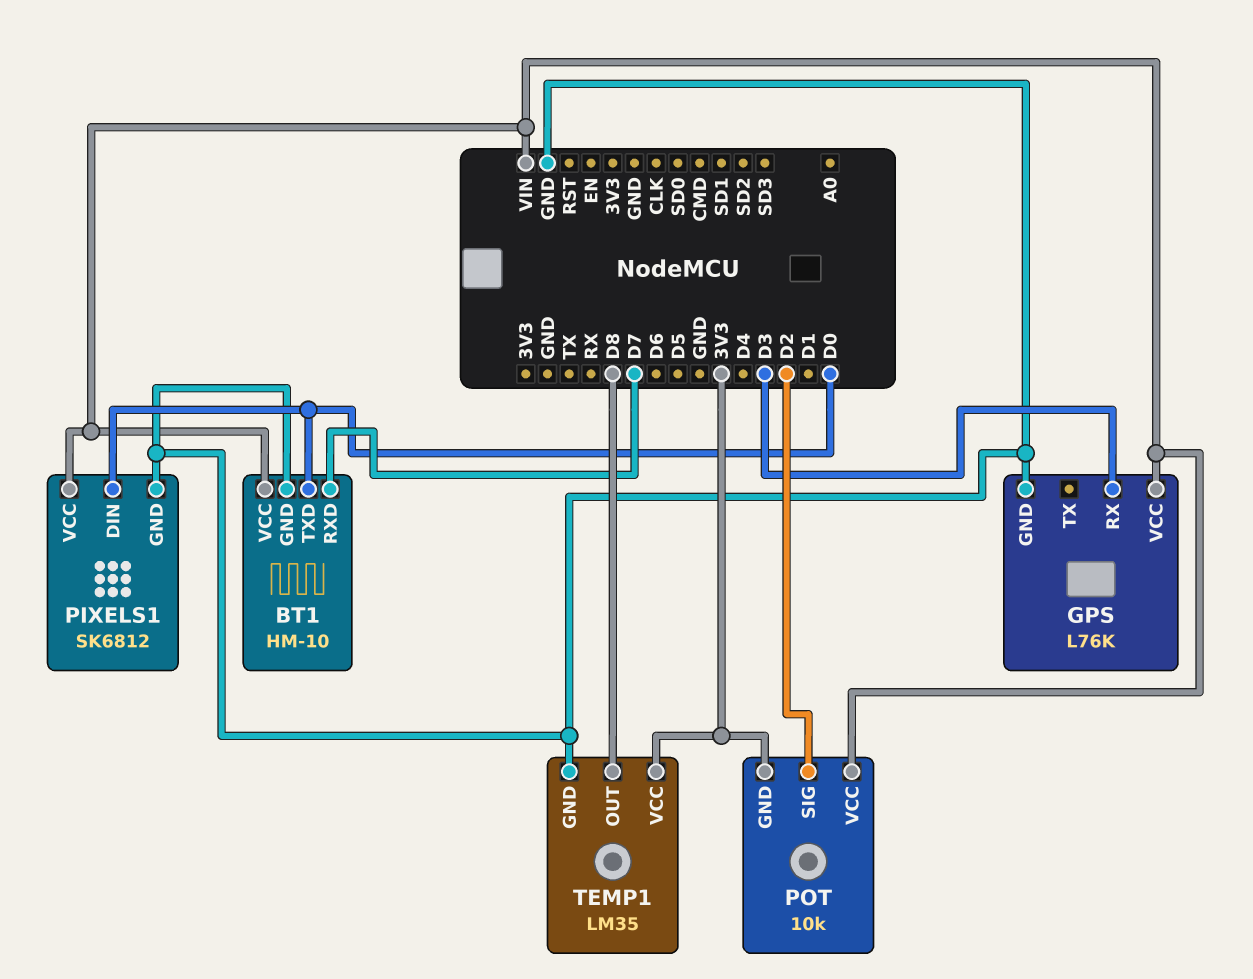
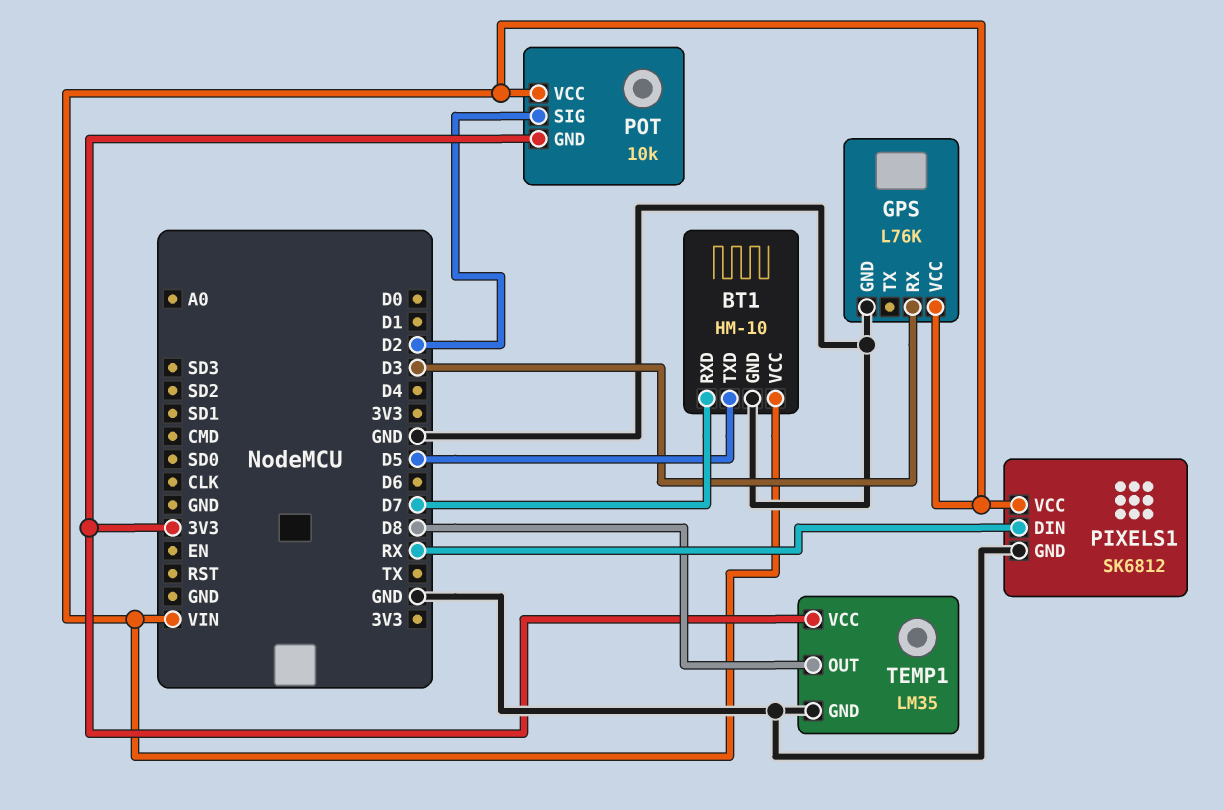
BT1 pin TXD: D0 -> D5
PIXELS1 pin DIN: D0 -> RX

